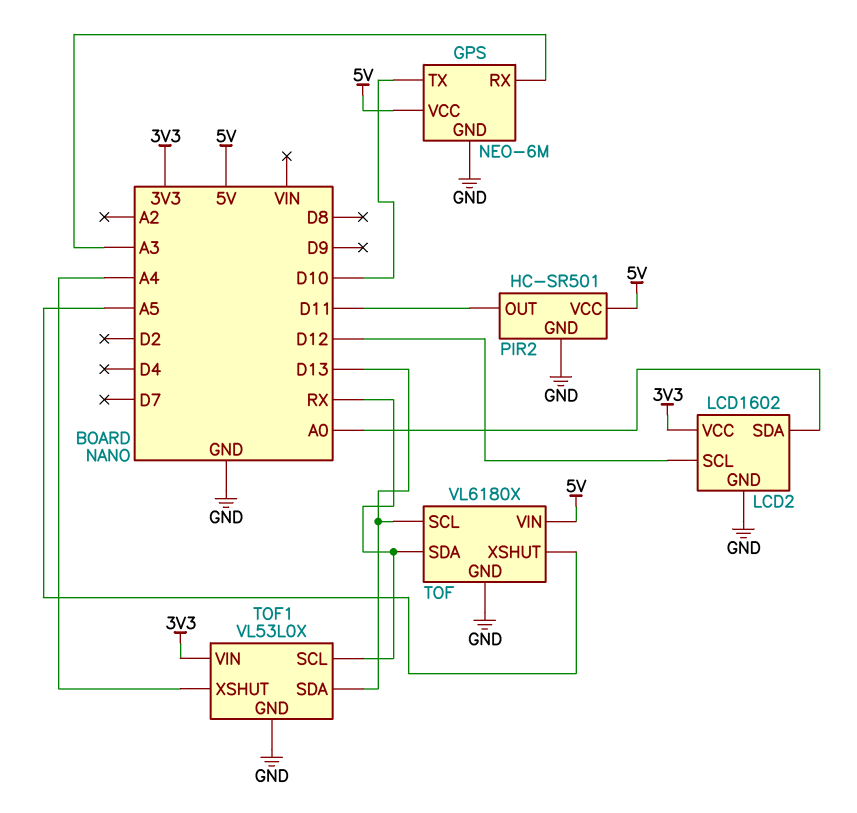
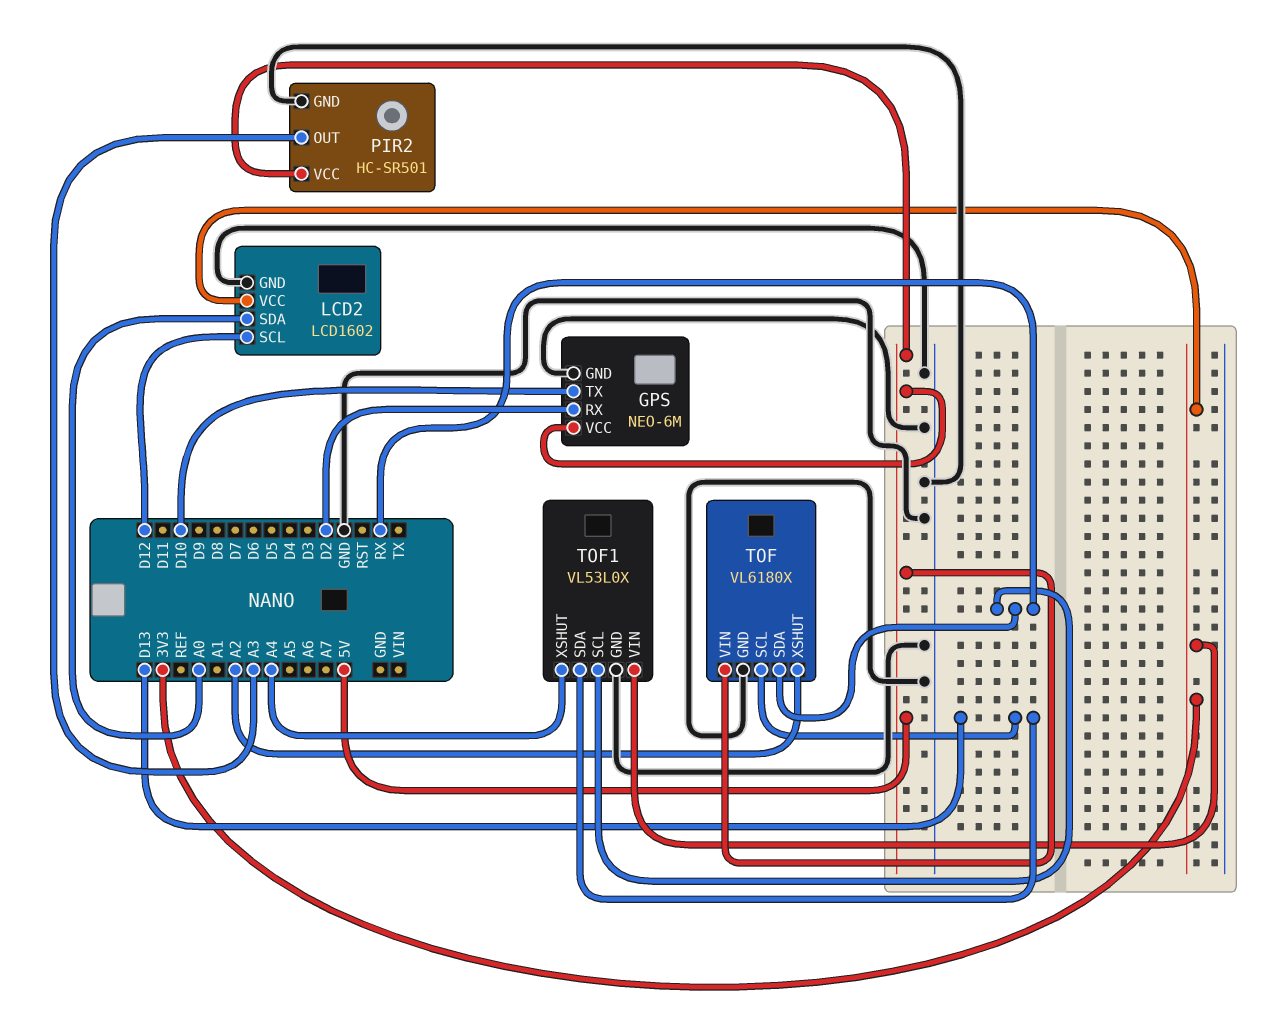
GPS pin RX: A3 -> D2
PIR2 pin OUT: D11 -> A3
TOF pin XSHUT: A5 -> A2

